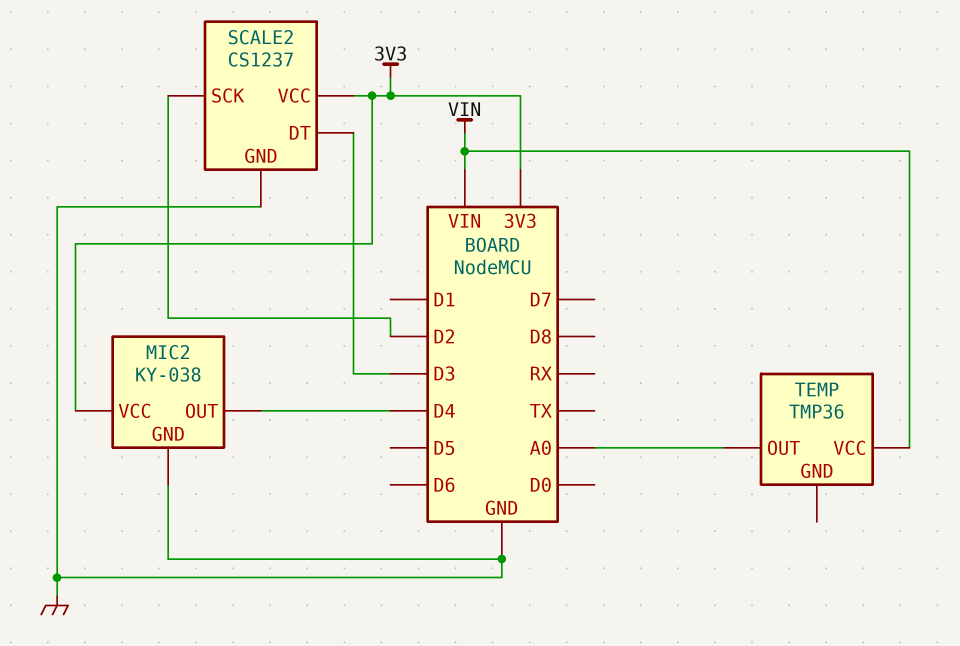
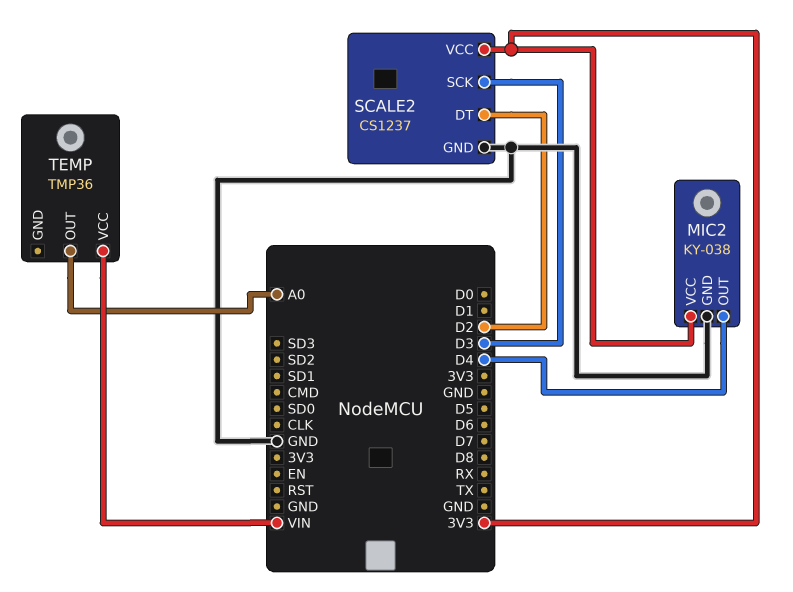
SCALE2 pin DT: D3 -> D2
SCALE2 pin SCK: D2 -> D3

